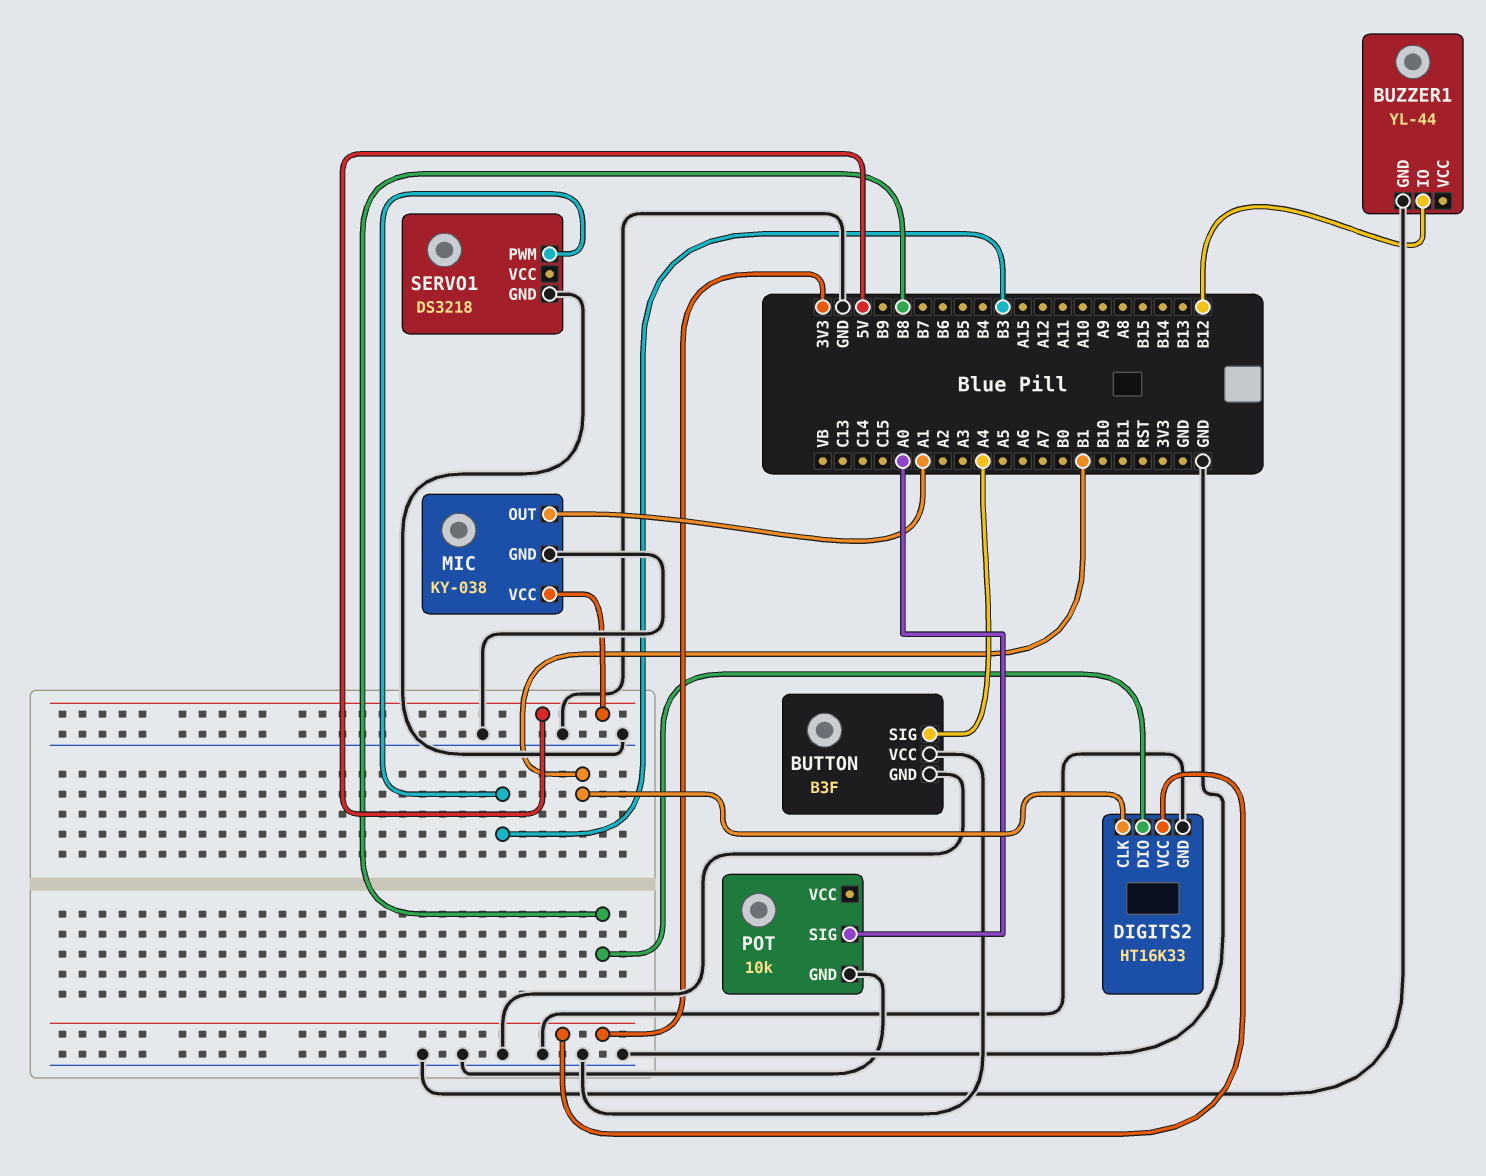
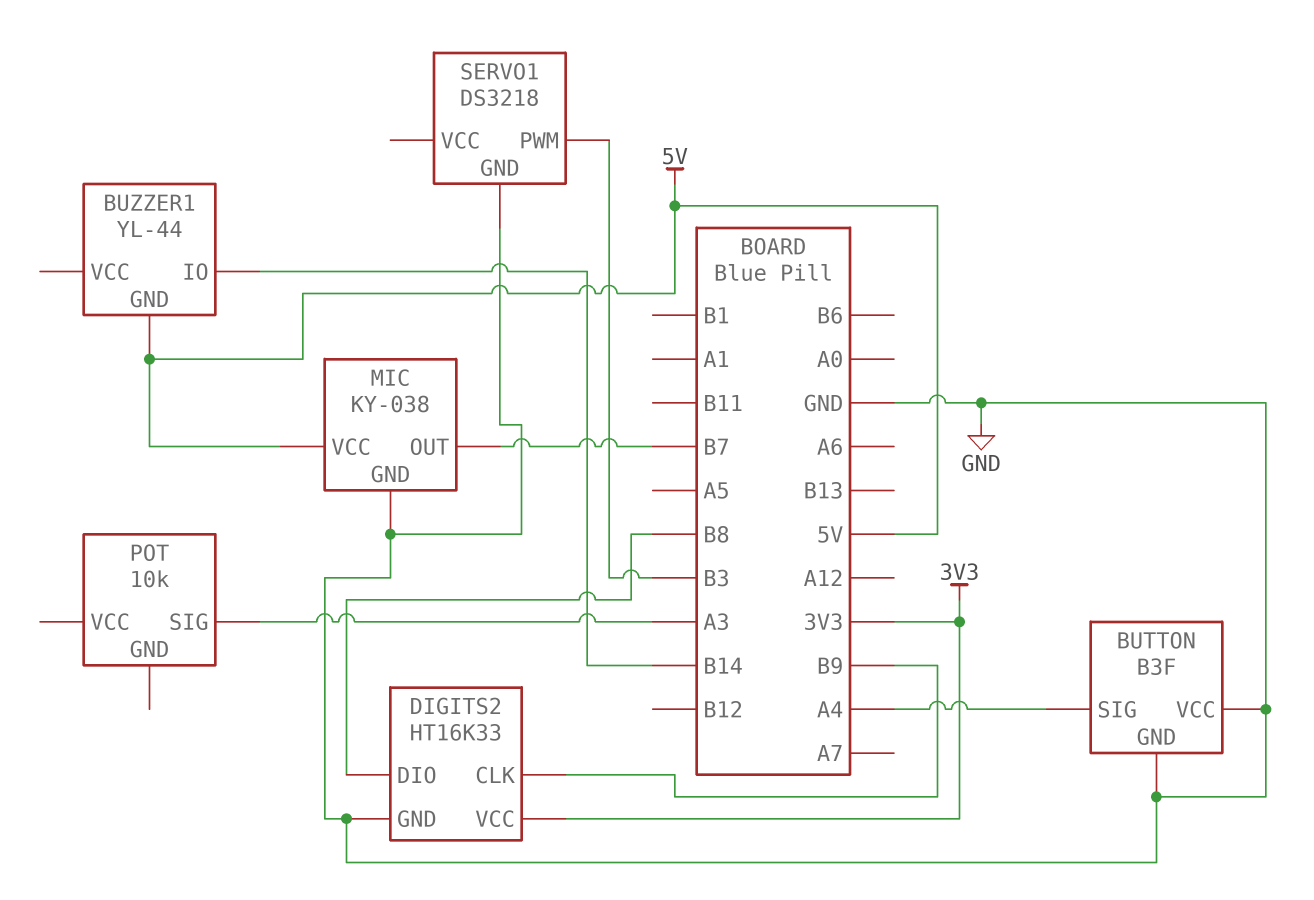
BUZZER1 pin GND: GND -> 5V
BUZZER1 pin IO: B12 -> B14
DIGITS2 pin CLK: B1 -> B9
MIC pin OUT: A1 -> B7
POT pin GND: GND -> none
POT pin SIG: A0 -> A3

